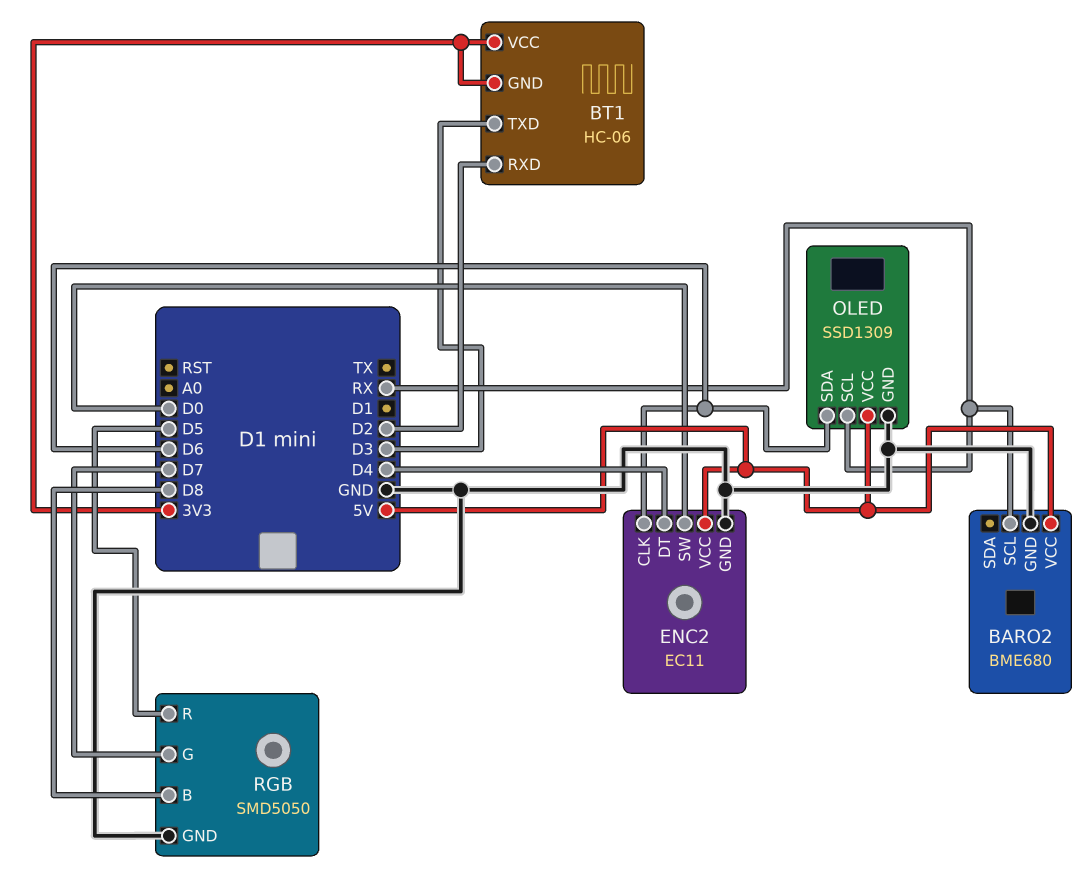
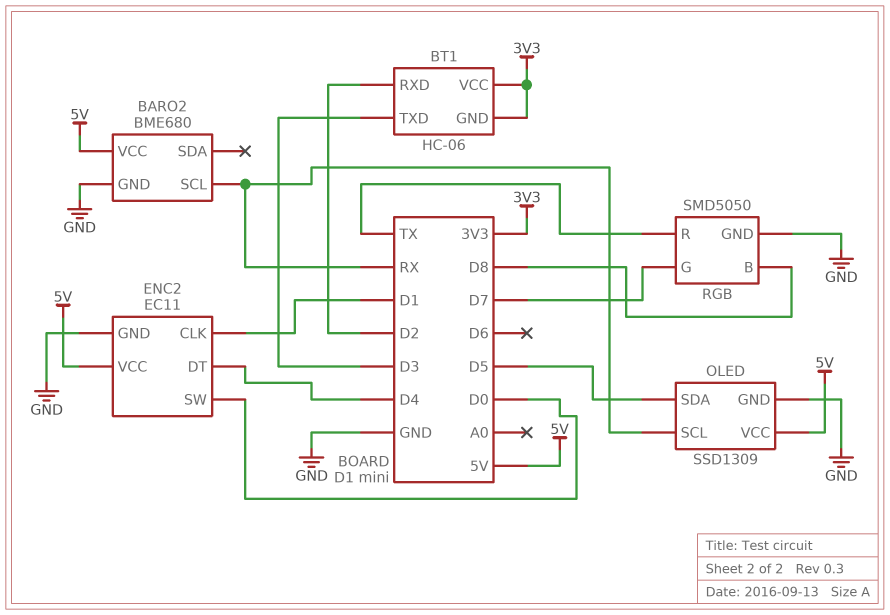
ENC2 pin CLK: D6 -> D1
OLED pin SDA: D6 -> D5
RGB pin R: D5 -> TX

